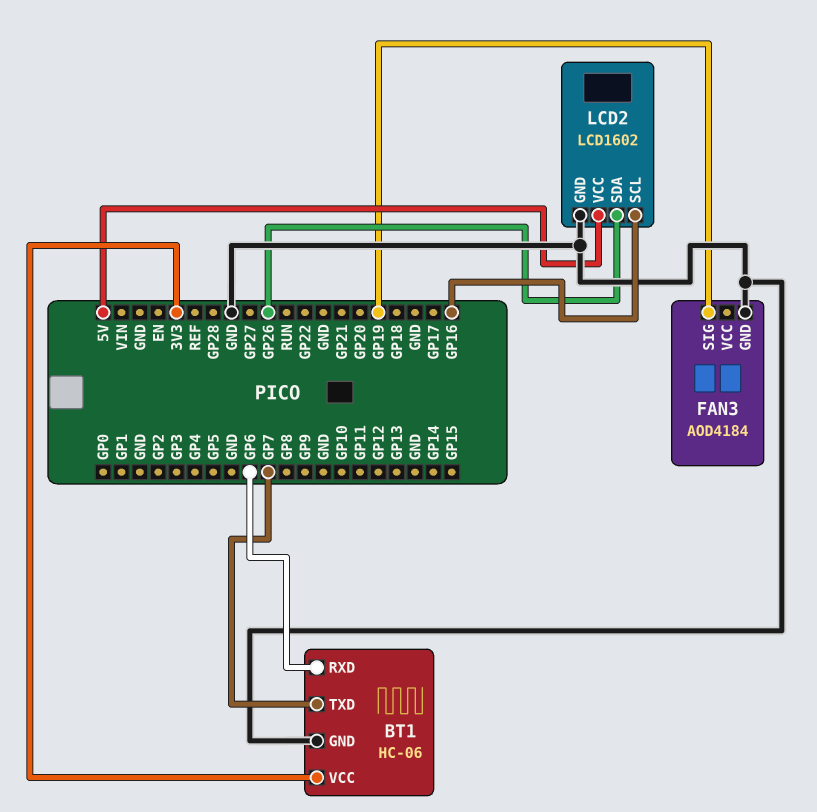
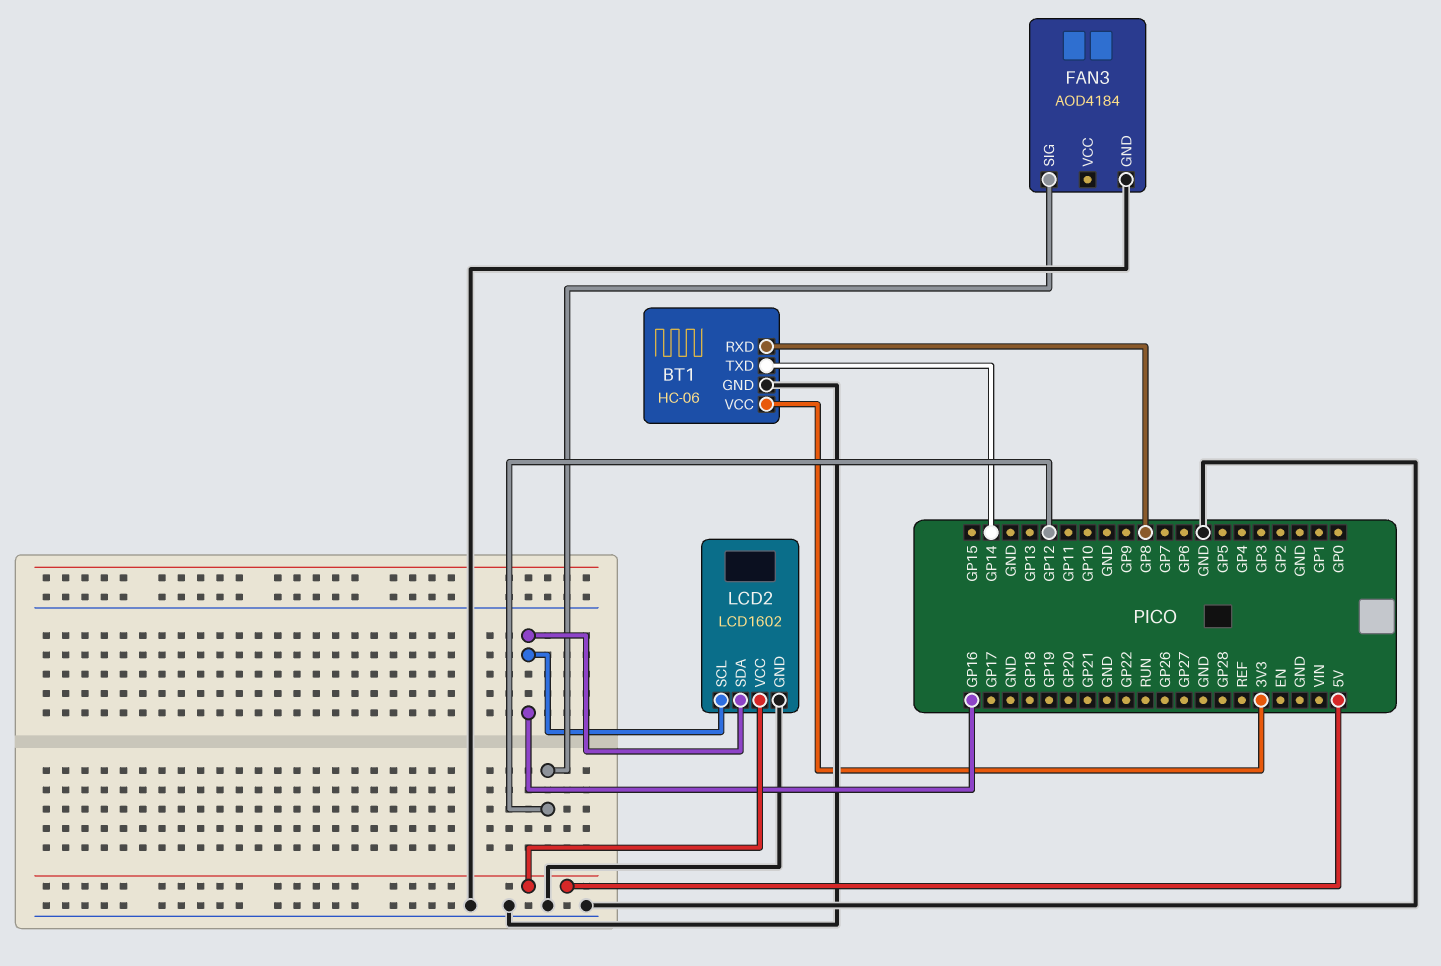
BT1 pin RXD: GP6 -> GP8
BT1 pin TXD: GP7 -> GP14
FAN3 pin SIG: GP19 -> GP12
LCD2 pin SDA: GP26 -> GP16

